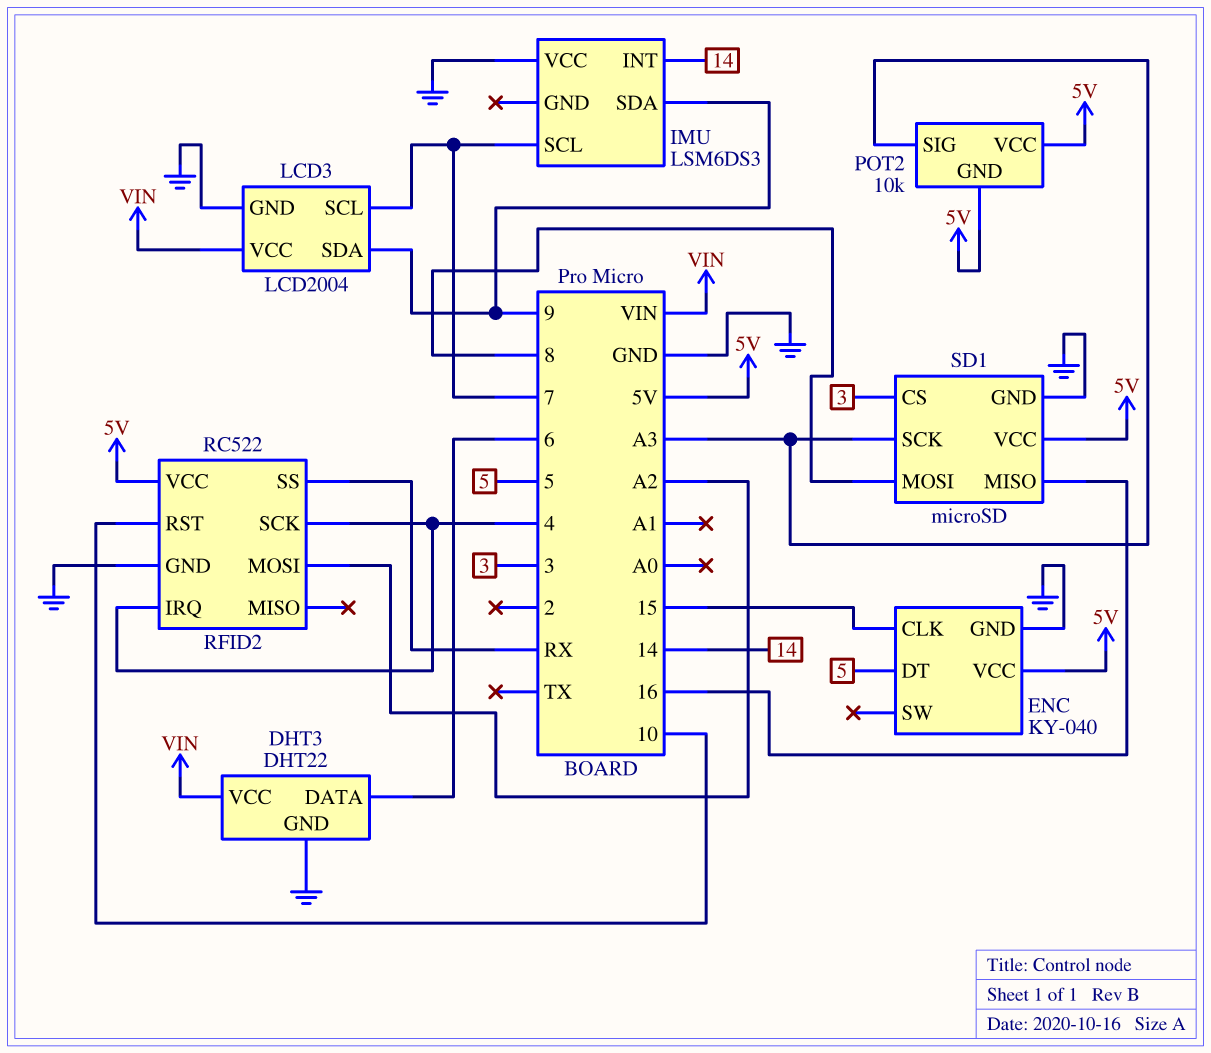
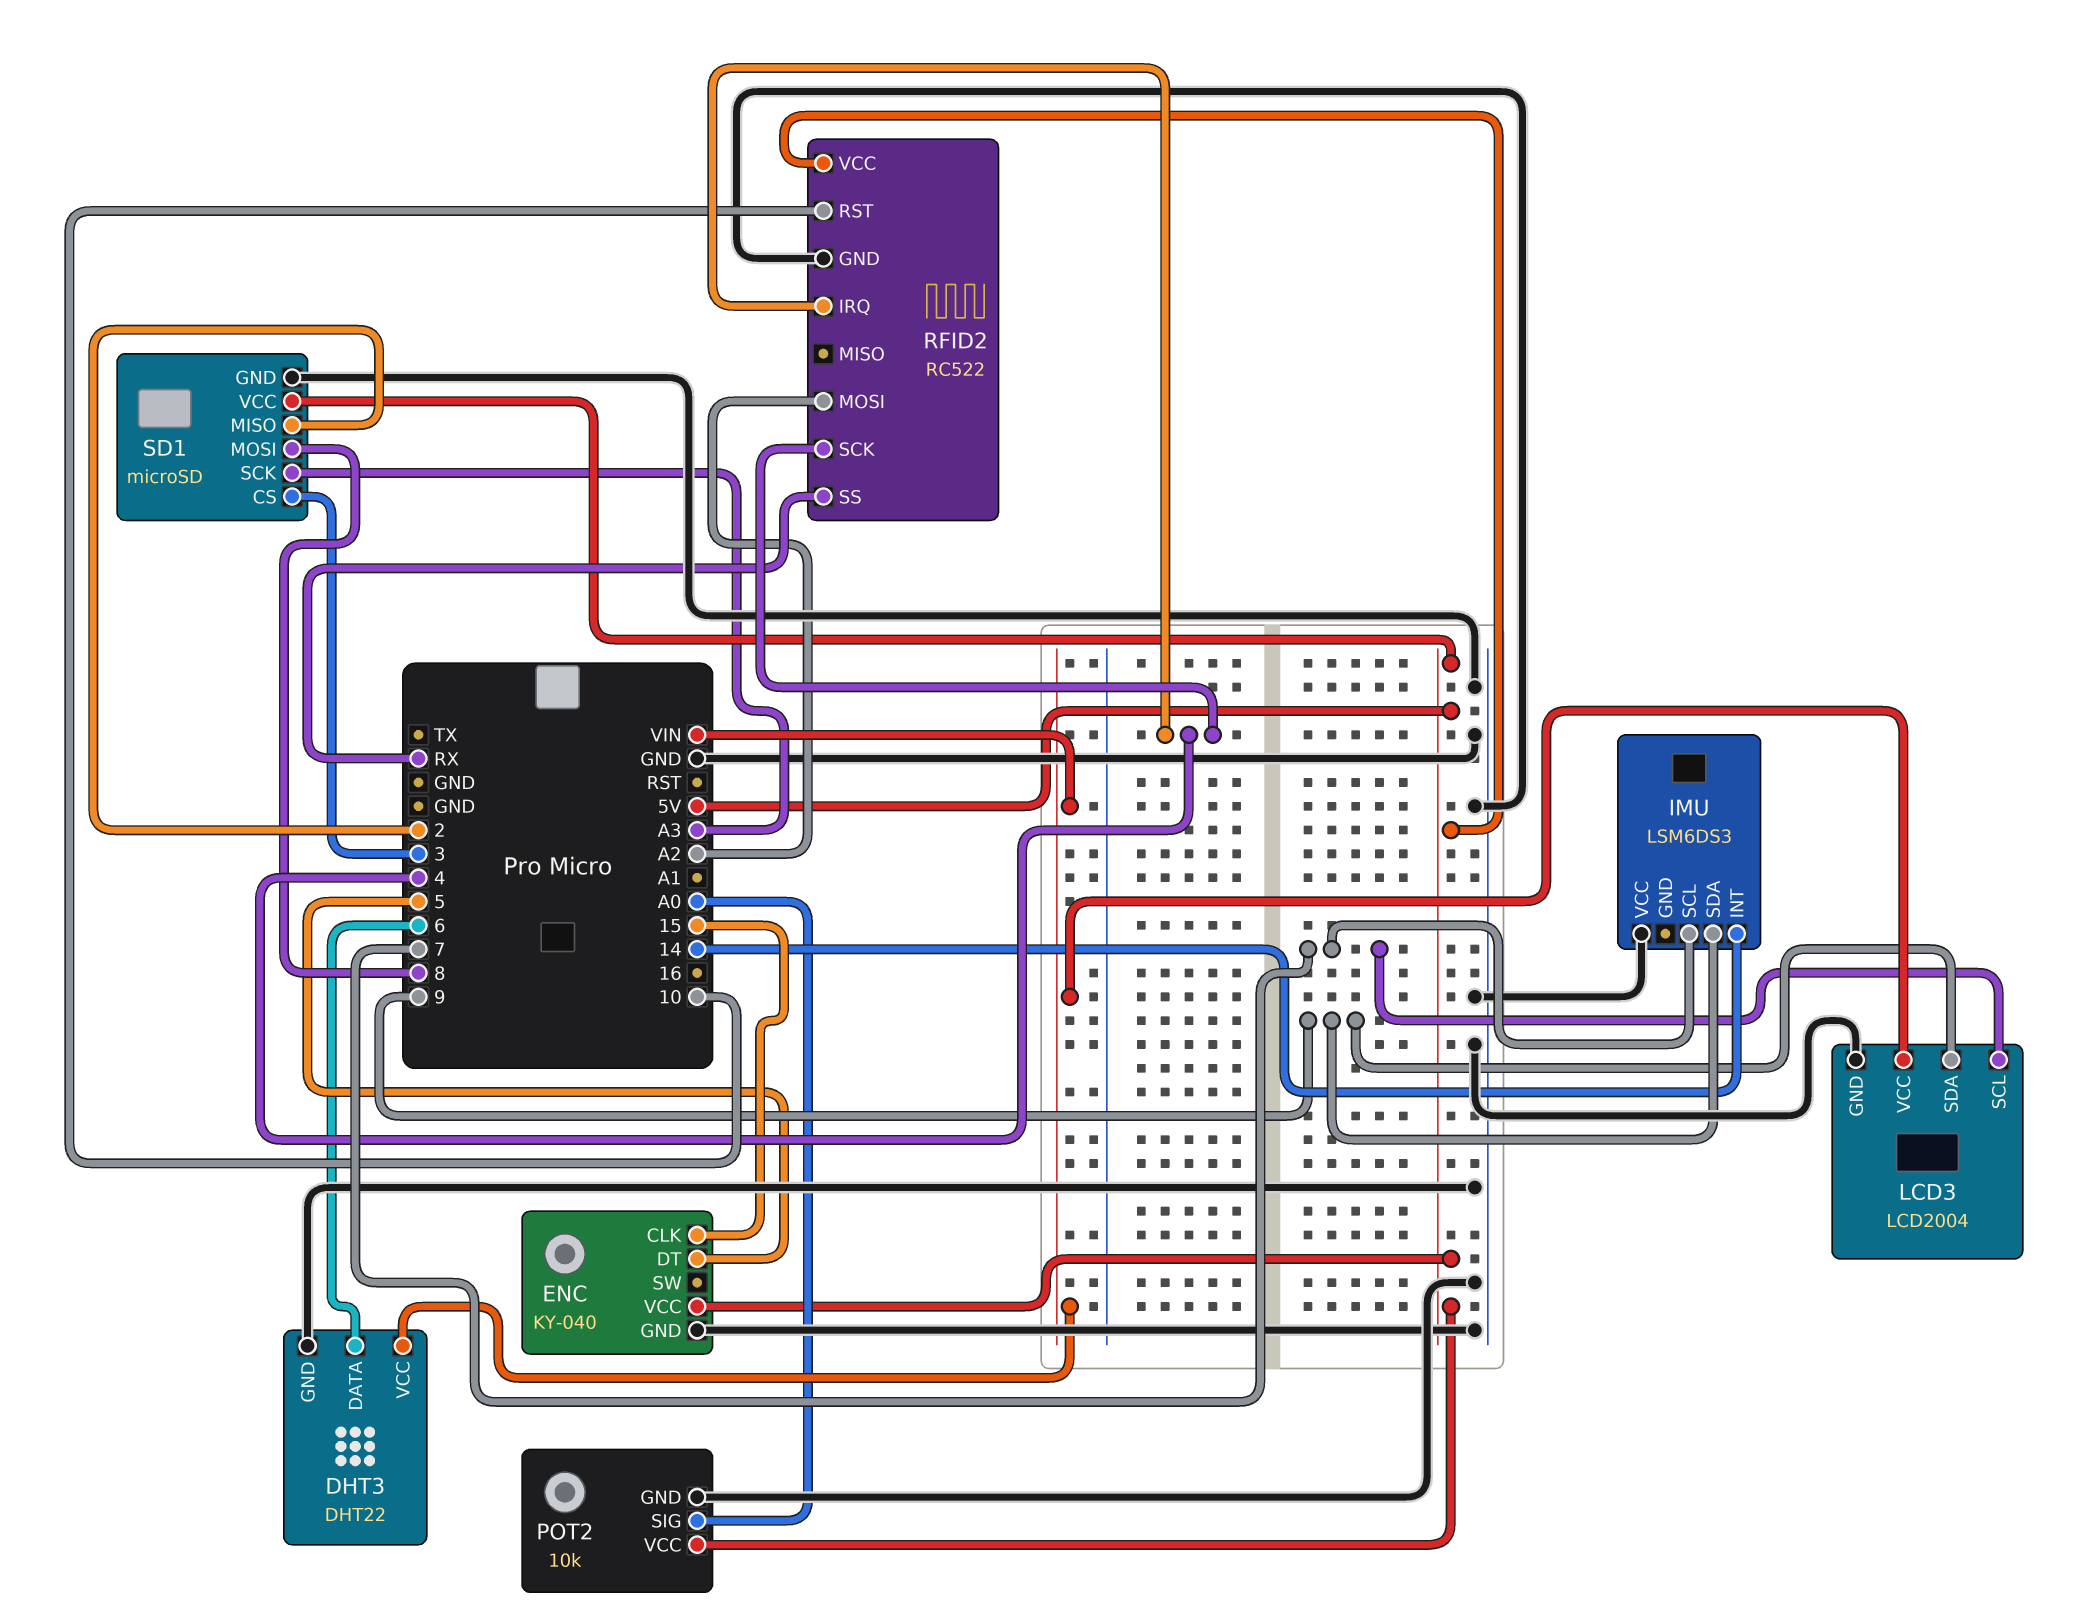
POT2 pin GND: 5V -> GND
POT2 pin SIG: A3 -> A0
SD1 pin MISO: 16 -> 2

